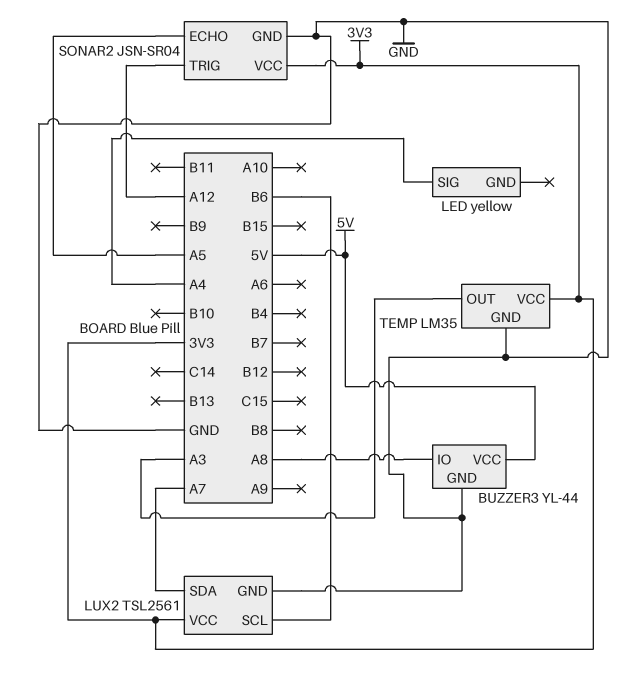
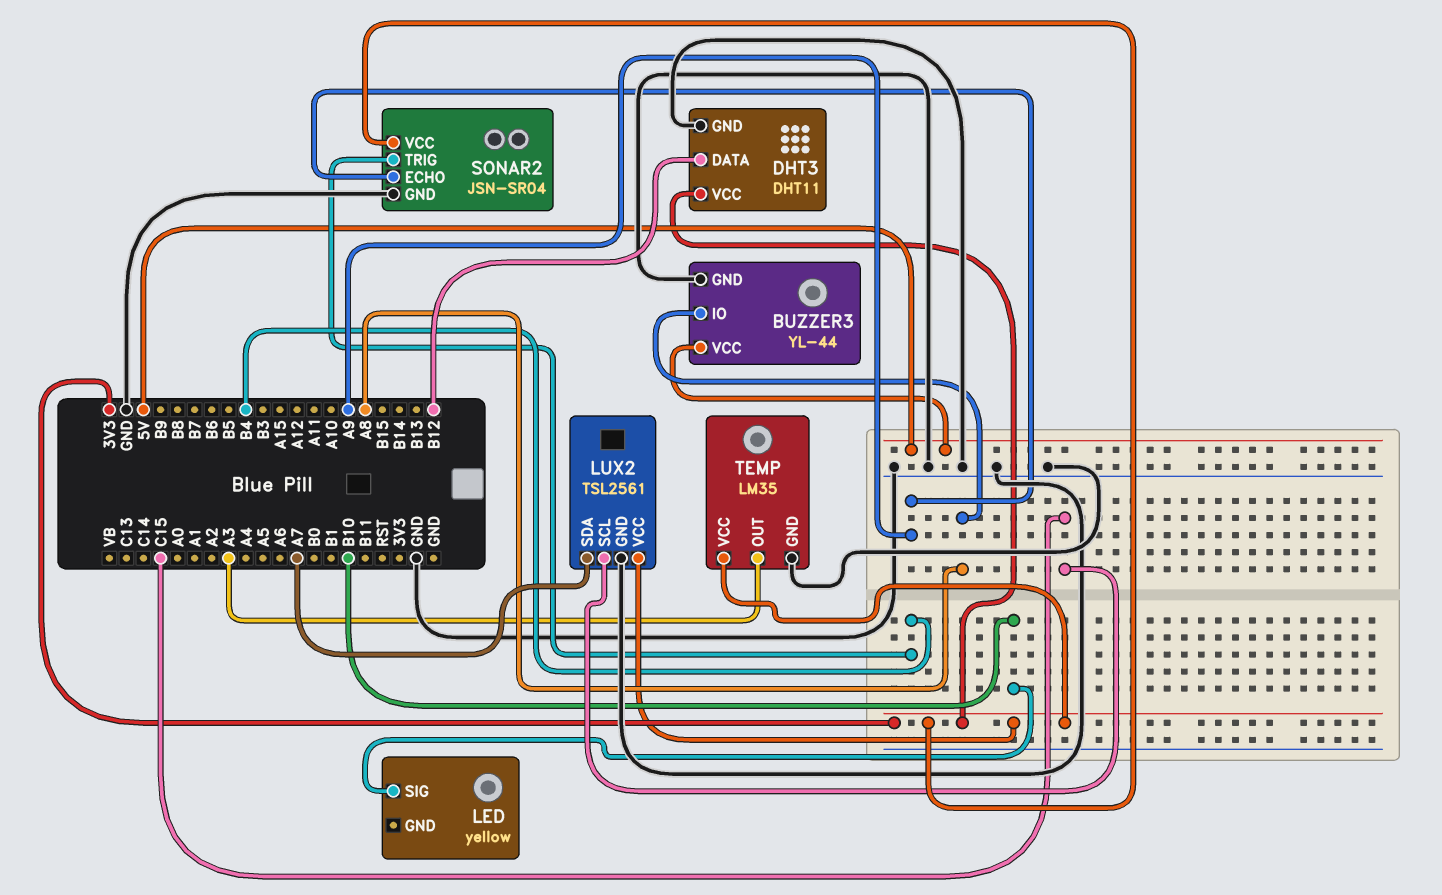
DHT3: none -> DHT11
DHT3 pin DATA: none -> B12
DHT3 pin GND: none -> GND
DHT3 pin VCC: none -> 3V3
LED pin SIG: A4 -> B10
LUX2 pin SCL: B6 -> C15
SONAR2 pin ECHO: A5 -> A9
SONAR2 pin TRIG: A12 -> B4

